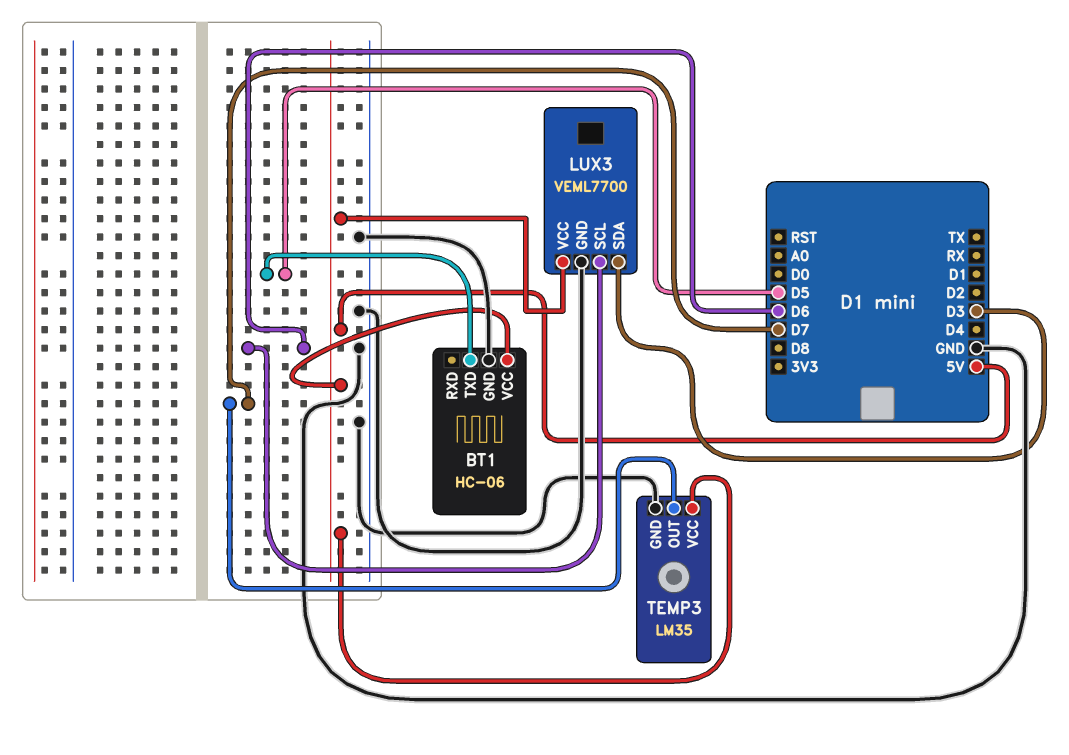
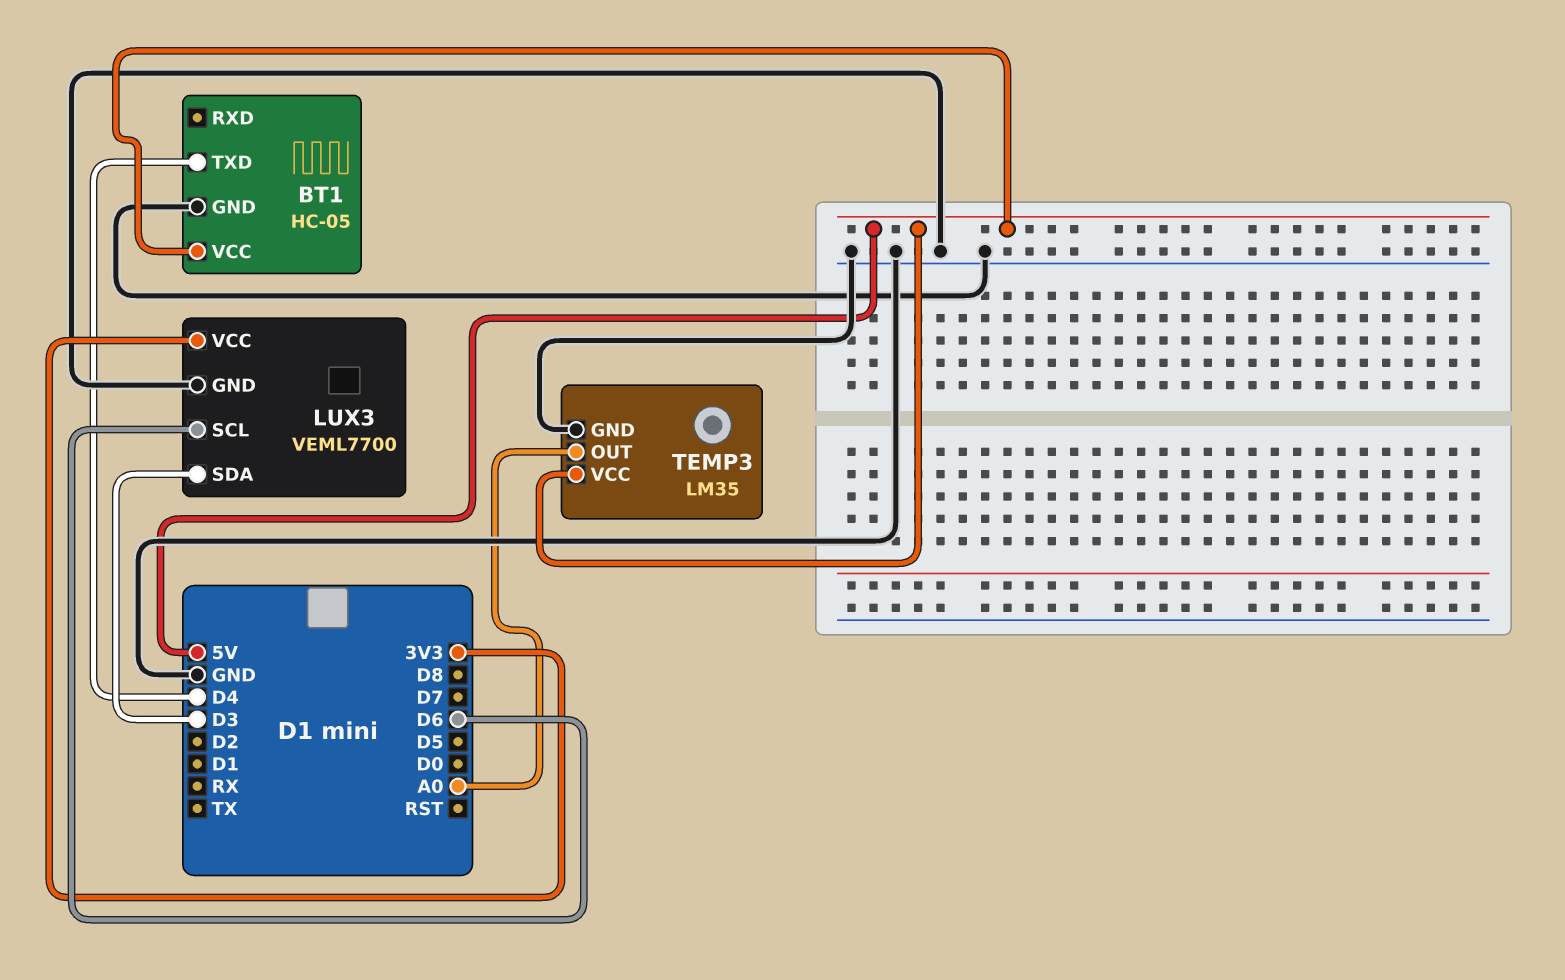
BT1: HC-06 -> HC-05
BT1 pin TXD: D5 -> D4
LUX3 pin VCC: 5V -> 3V3
TEMP3 pin OUT: D7 -> A0

